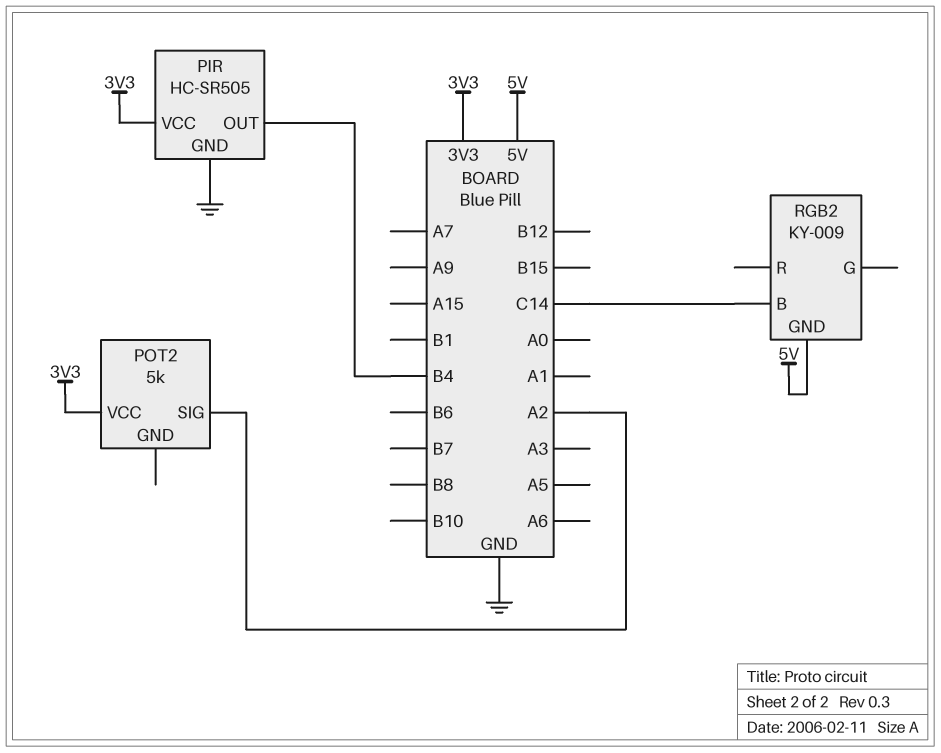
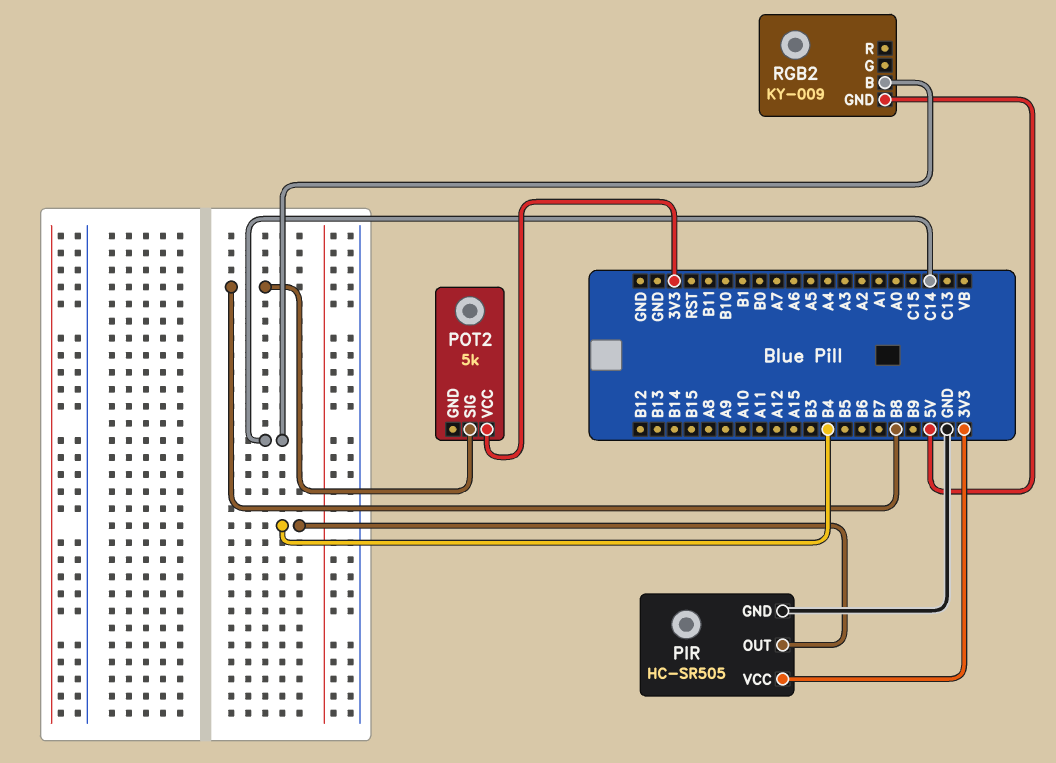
POT2 pin SIG: A2 -> B8

